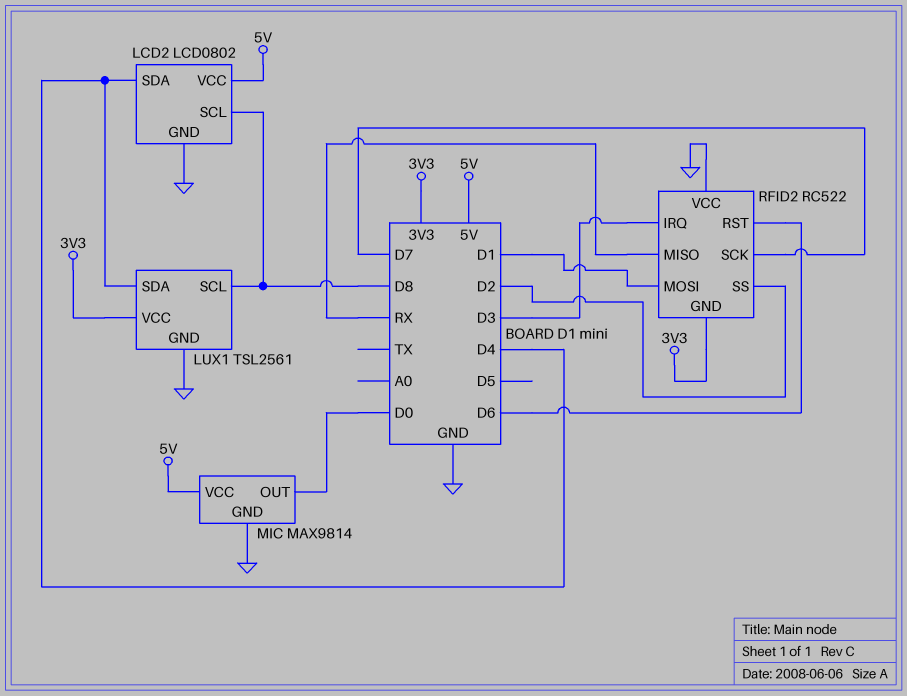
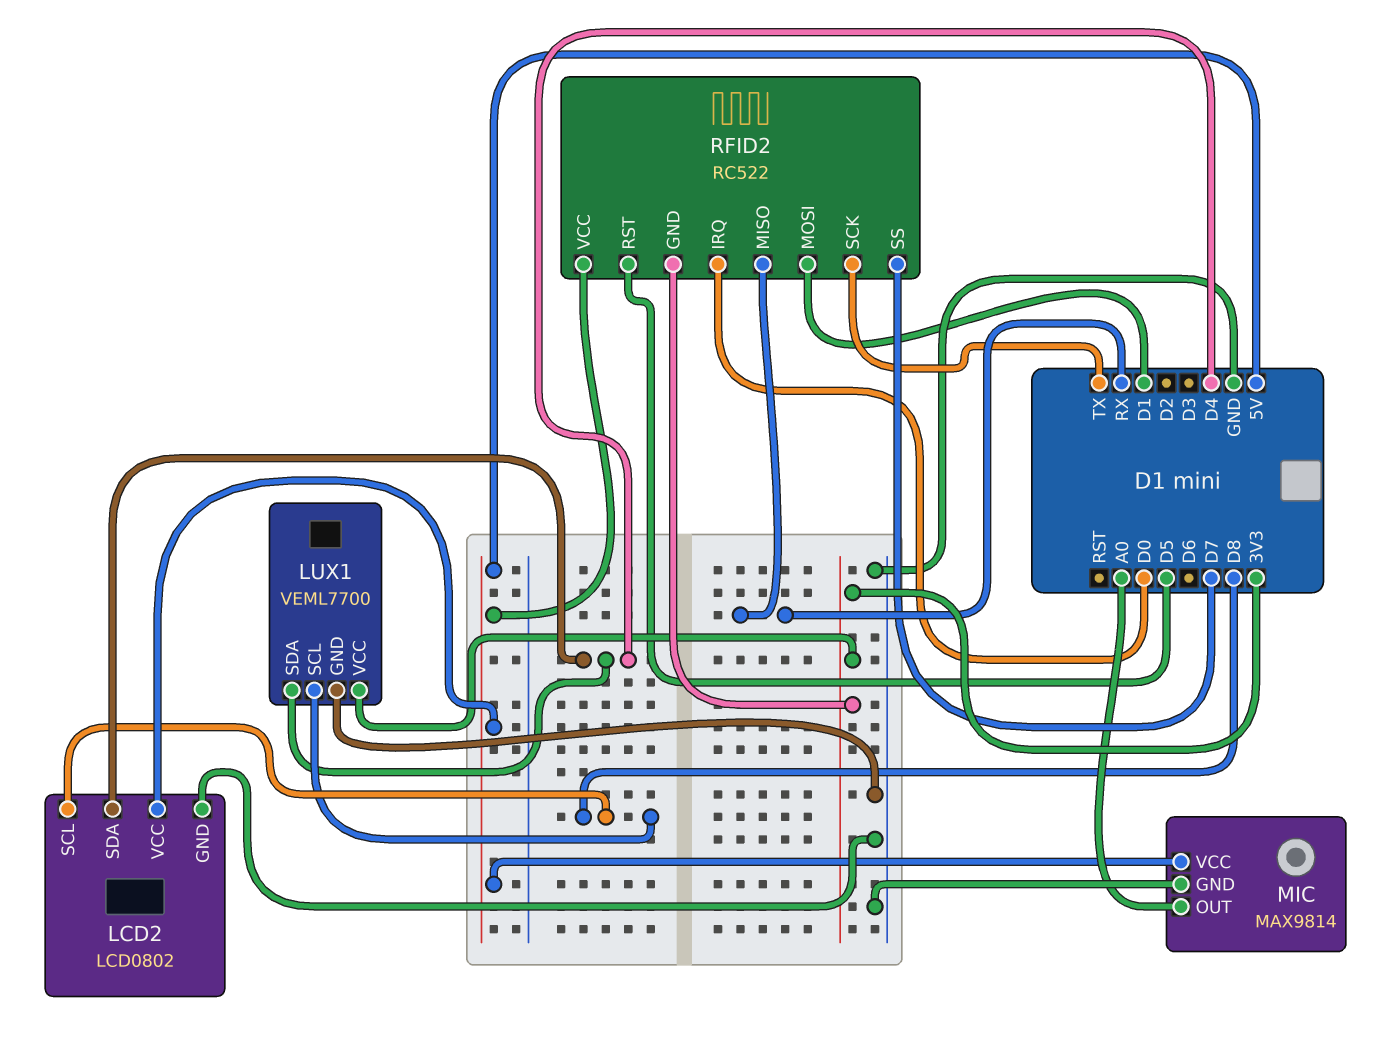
LUX1: TSL2561 -> VEML7700
MIC pin OUT: D0 -> A0
RFID2 pin IRQ: D3 -> D0
RFID2 pin RST: D6 -> D5
RFID2 pin SCK: D7 -> TX
RFID2 pin SS: D2 -> D7
RFID2 pin VCC: GND -> 5V

